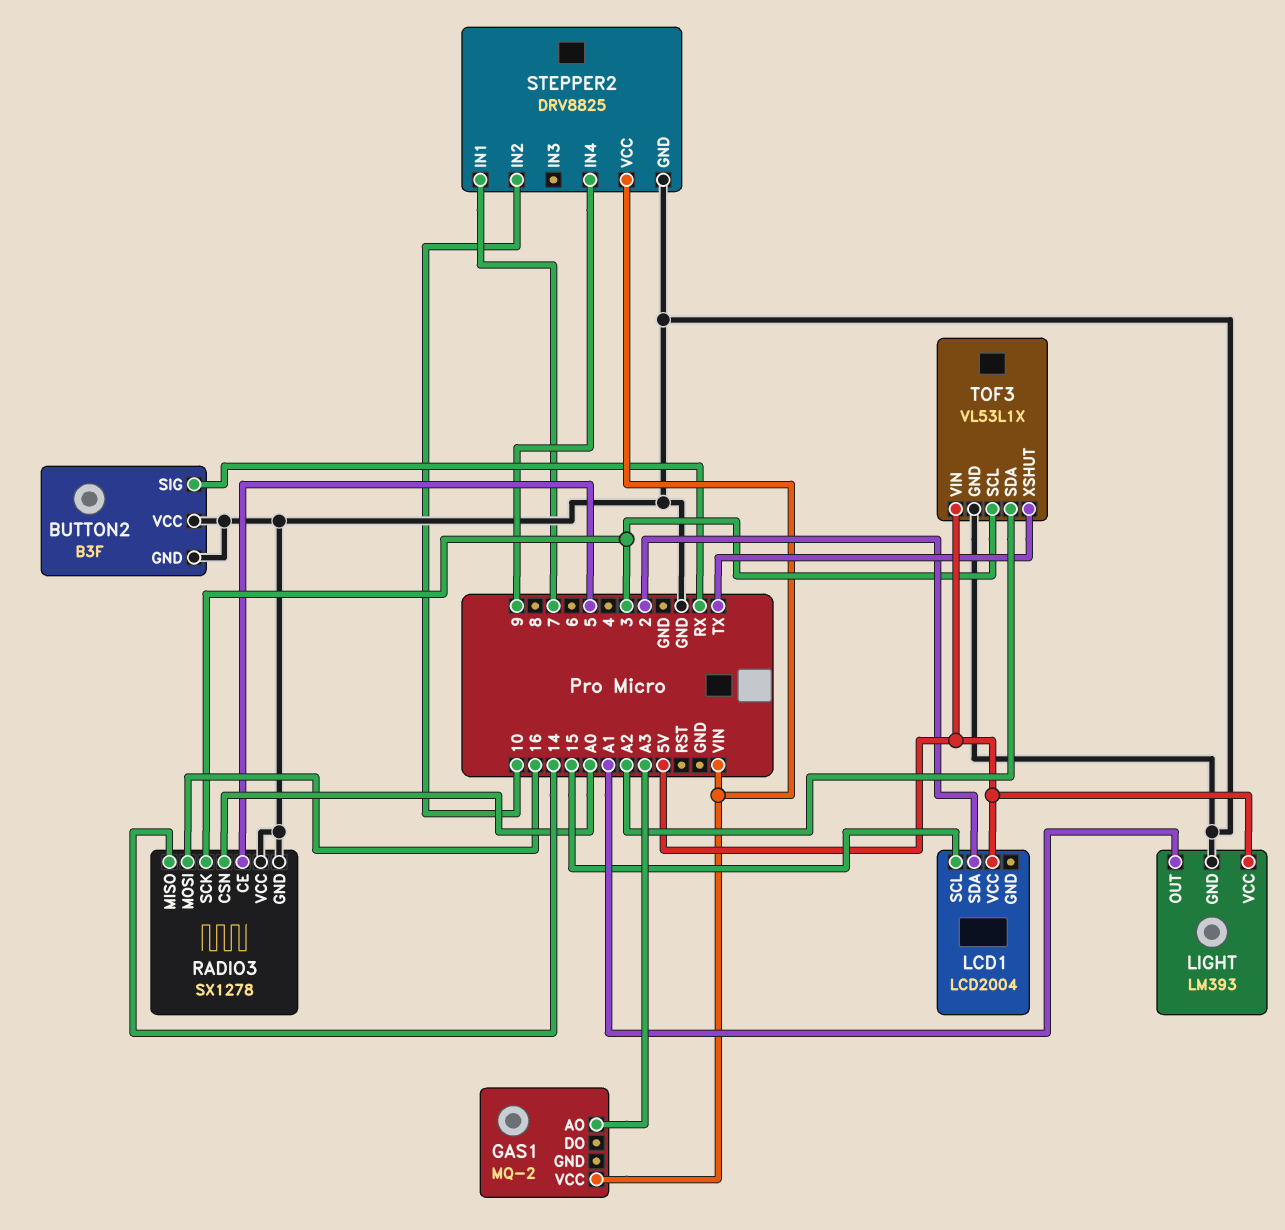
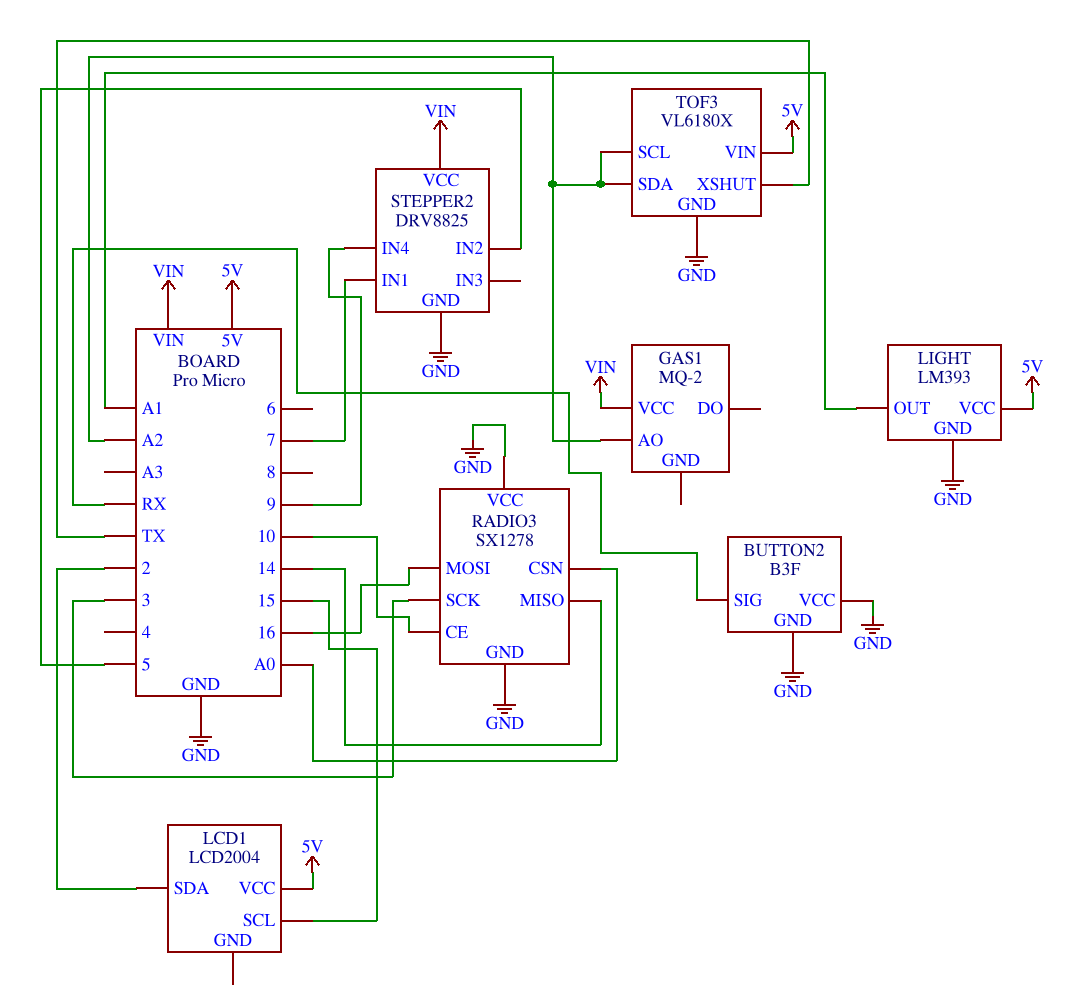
GAS1 pin AO: A3 -> A2
RADIO3 pin CE: 5 -> 10
STEPPER2 pin IN2: 10 -> 5
TOF3: VL53L1X -> VL6180X
TOF3 pin SCL: 3 -> A2

